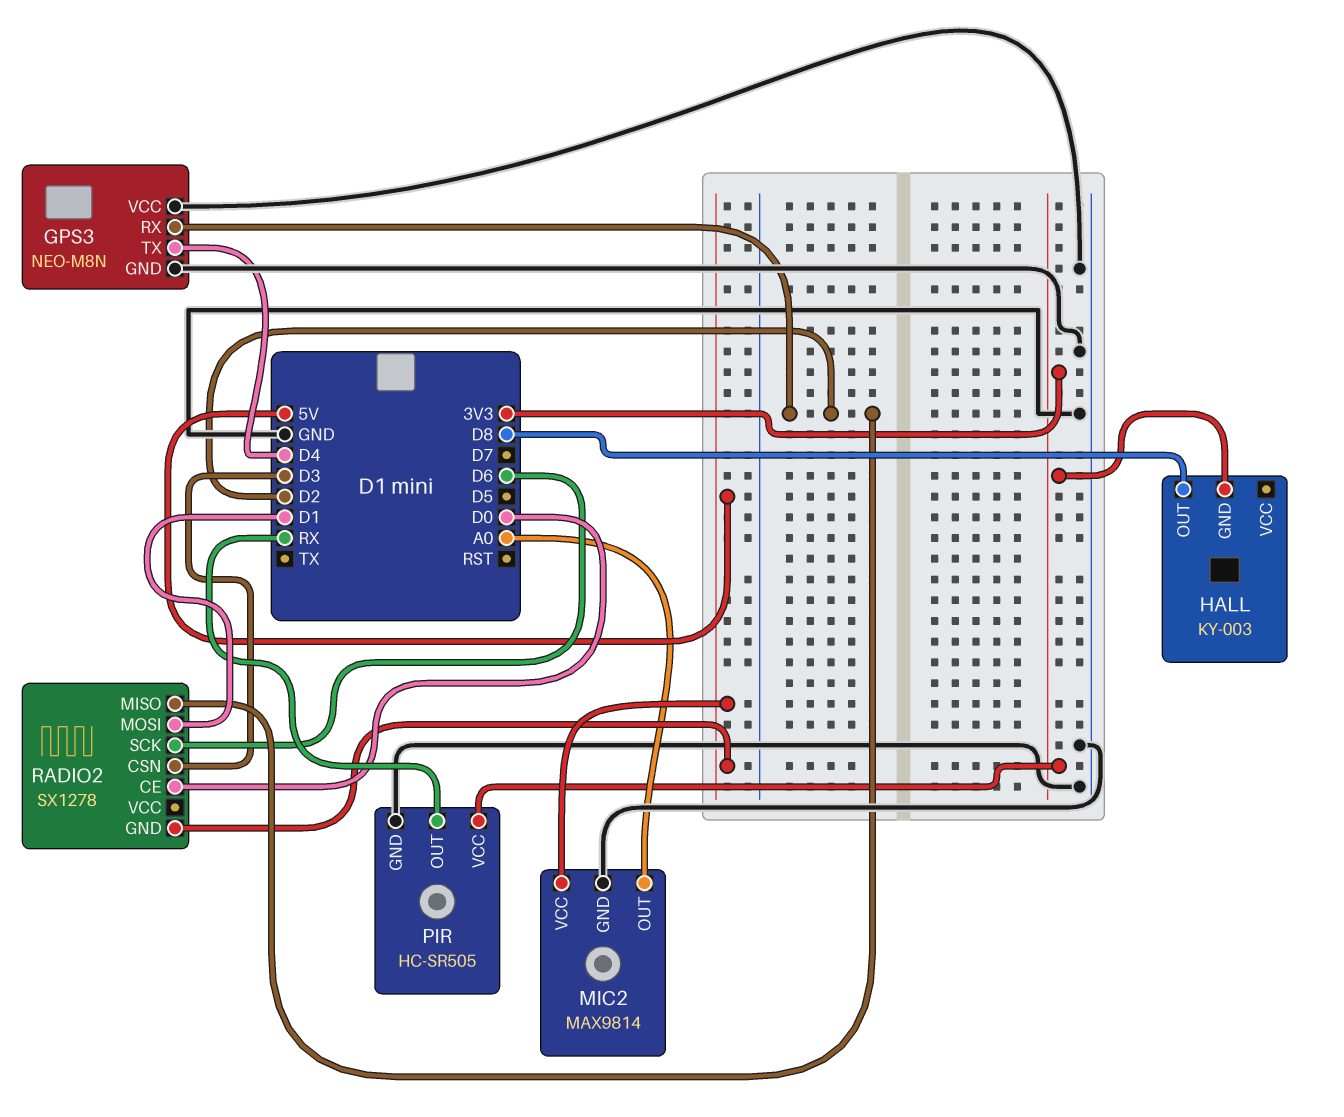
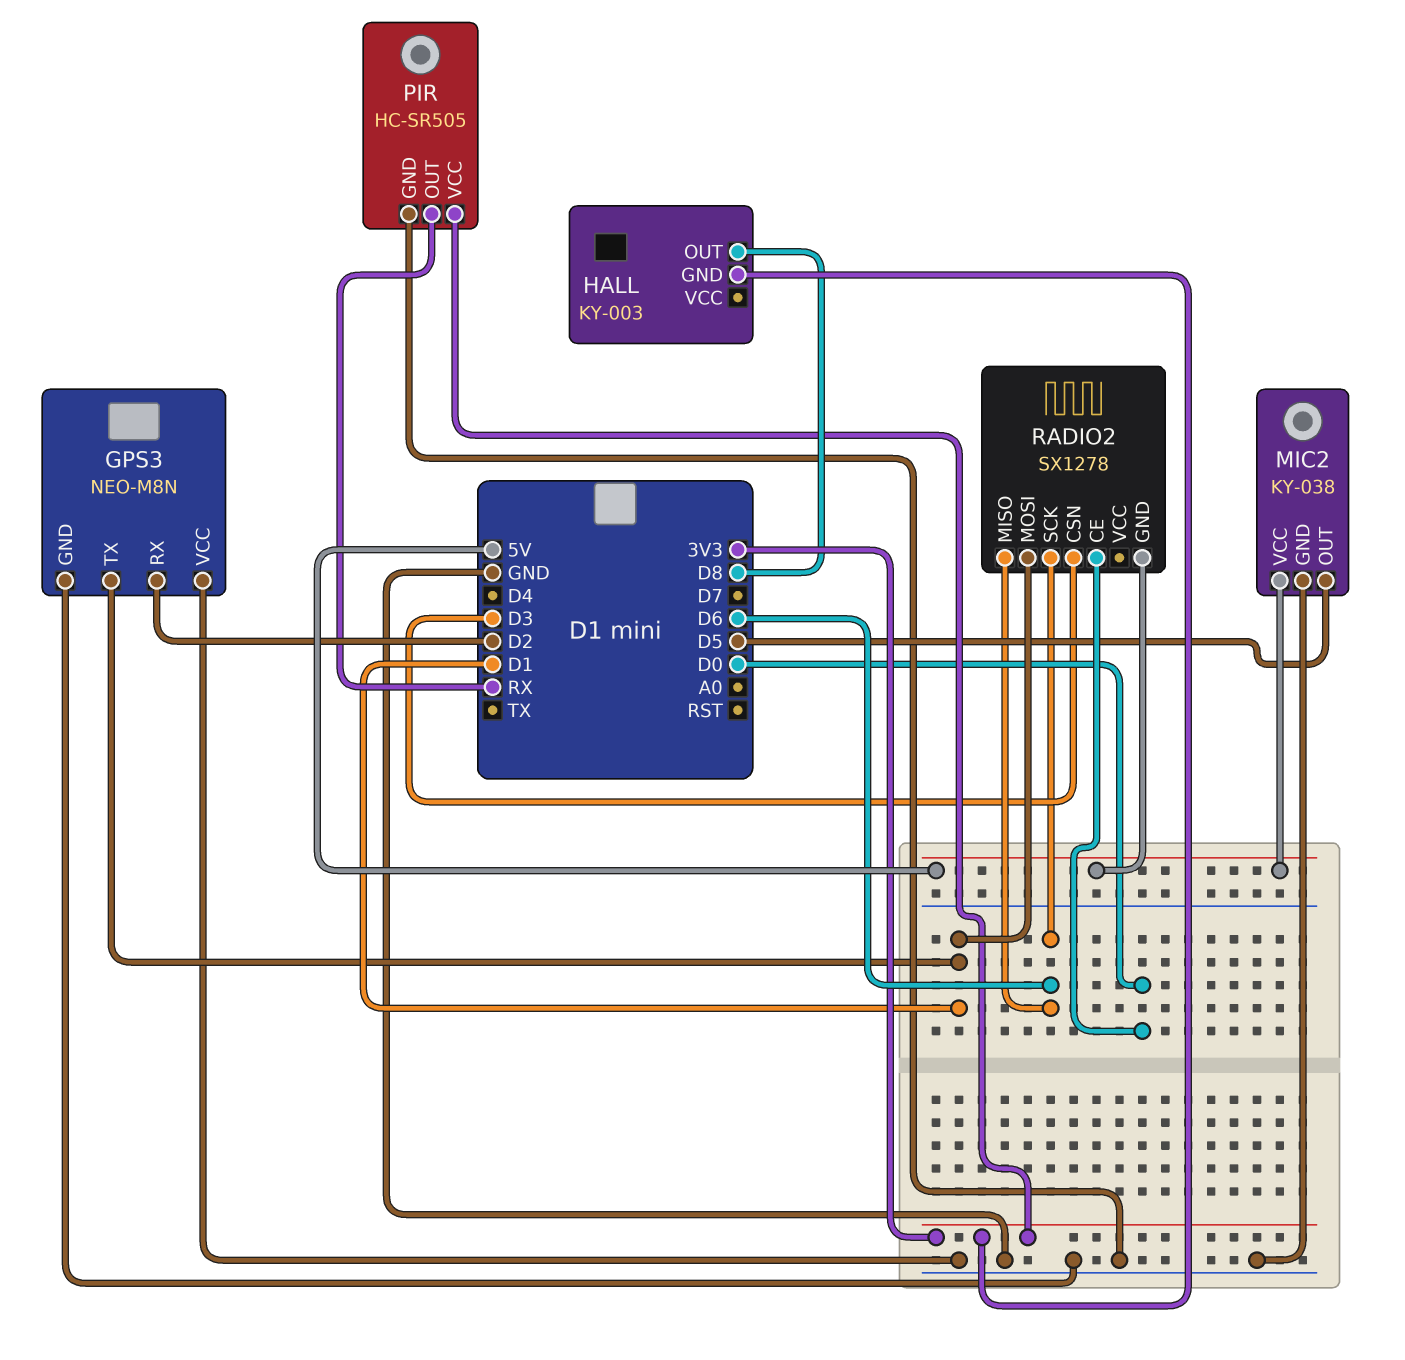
GPS3 pin TX: D4 -> D1
MIC2: MAX9814 -> KY-038
MIC2 pin OUT: A0 -> D5
RADIO2 pin MISO: D2 -> D6

